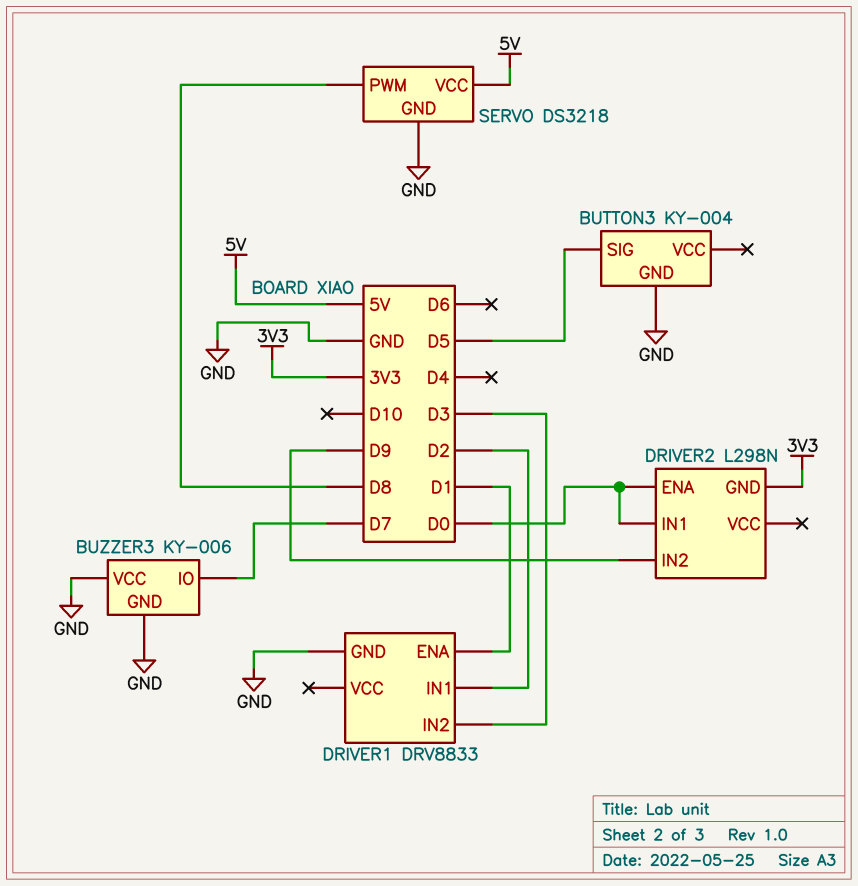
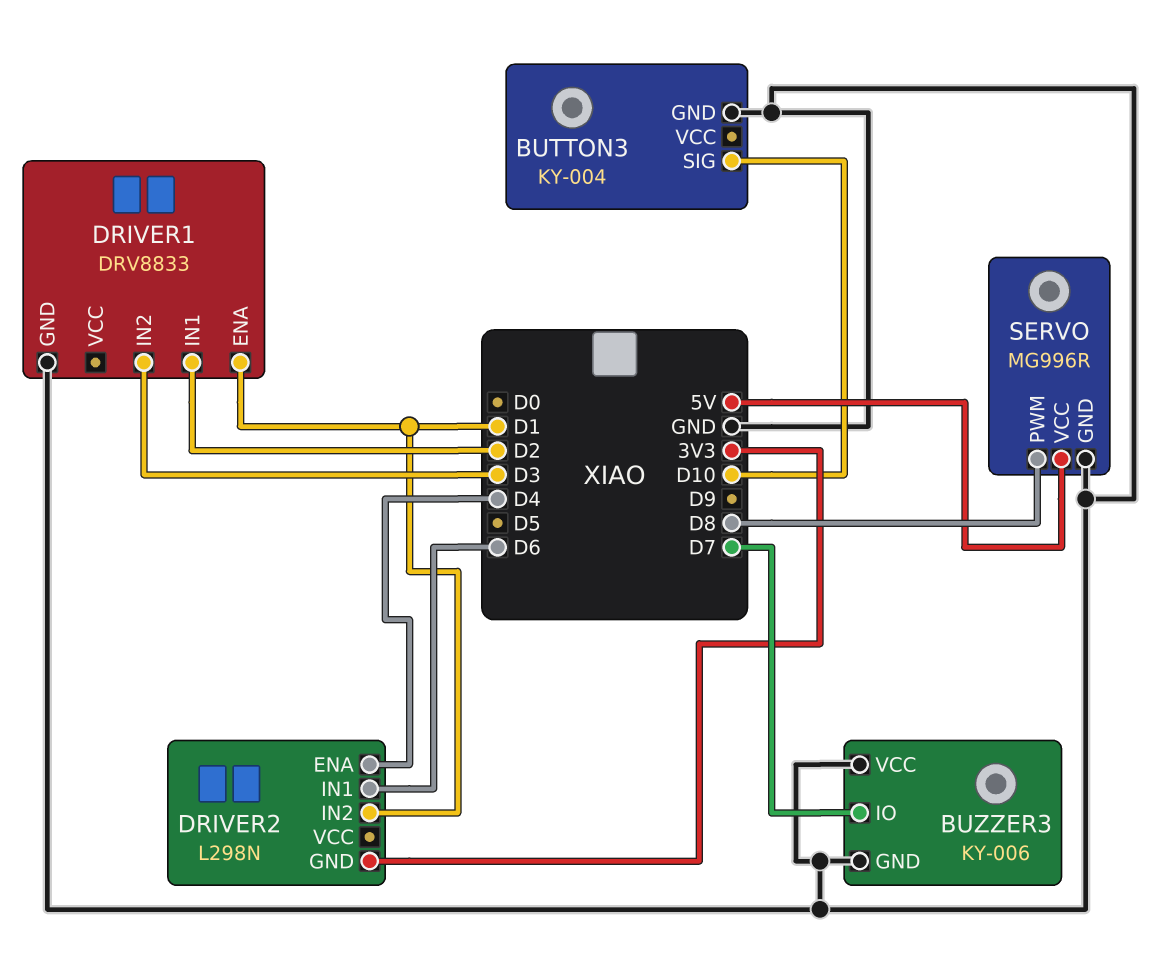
BUTTON3 pin SIG: D5 -> D10
DRIVER2 pin ENA: D0 -> D4
DRIVER2 pin IN1: D0 -> D6
DRIVER2 pin IN2: D9 -> D1
SERVO: DS3218 -> MG996R

